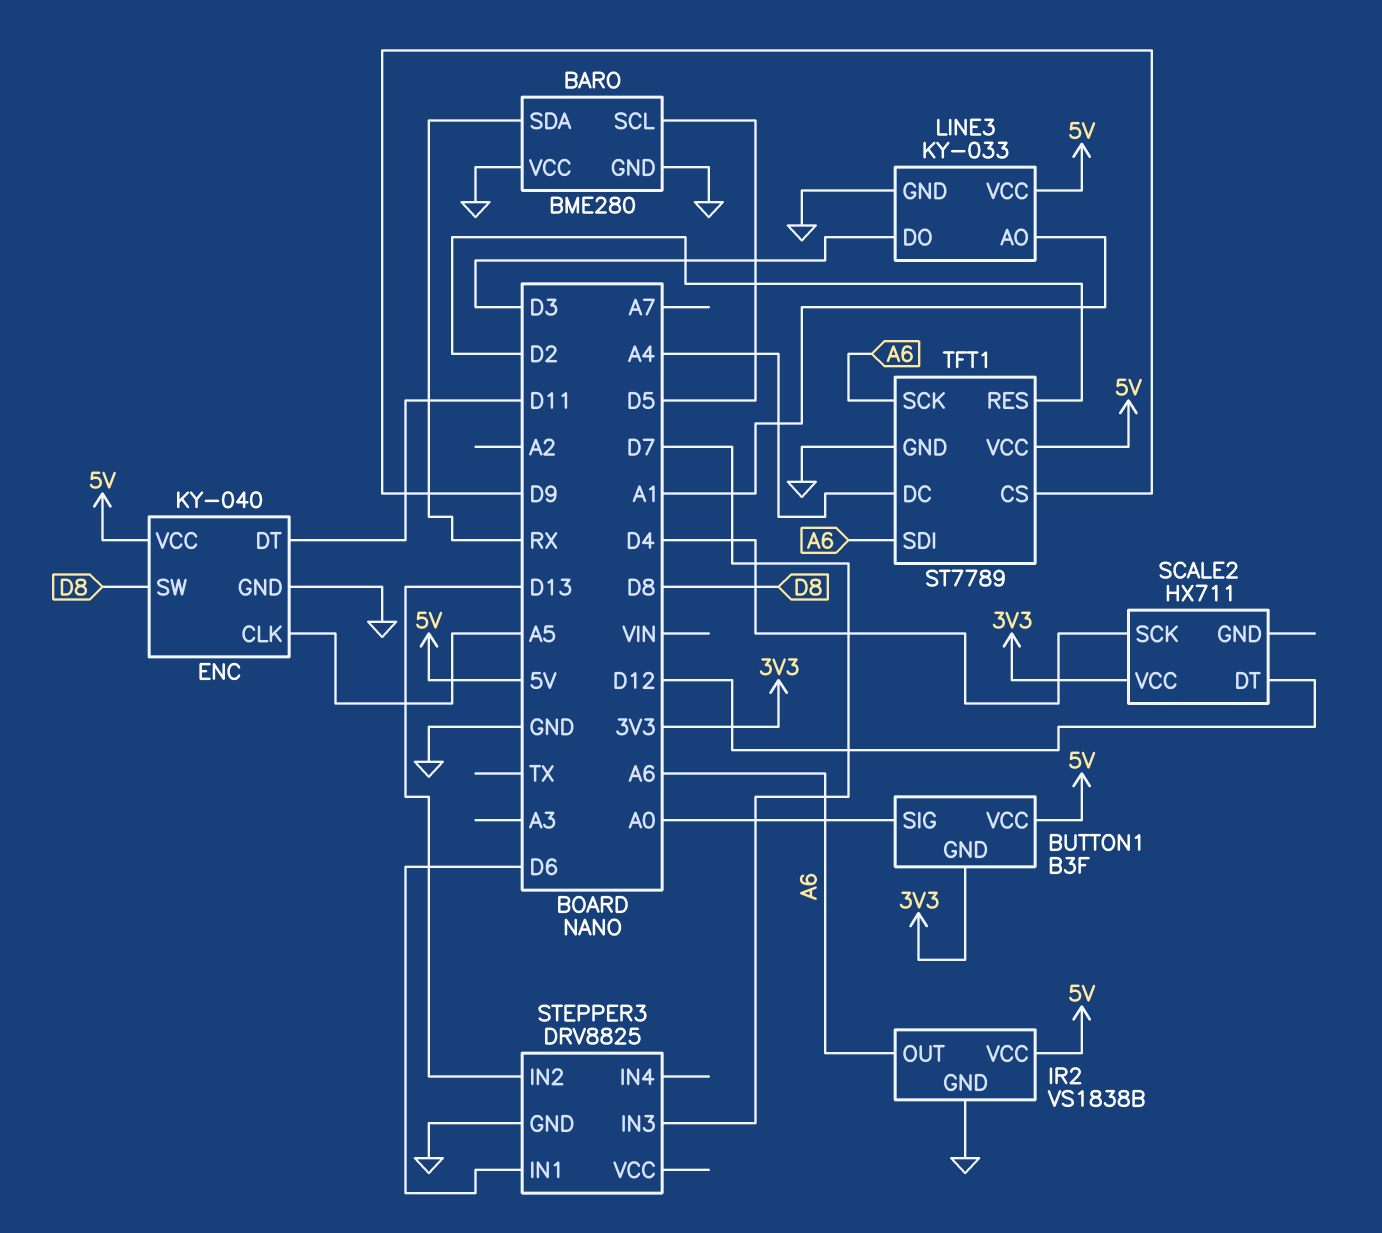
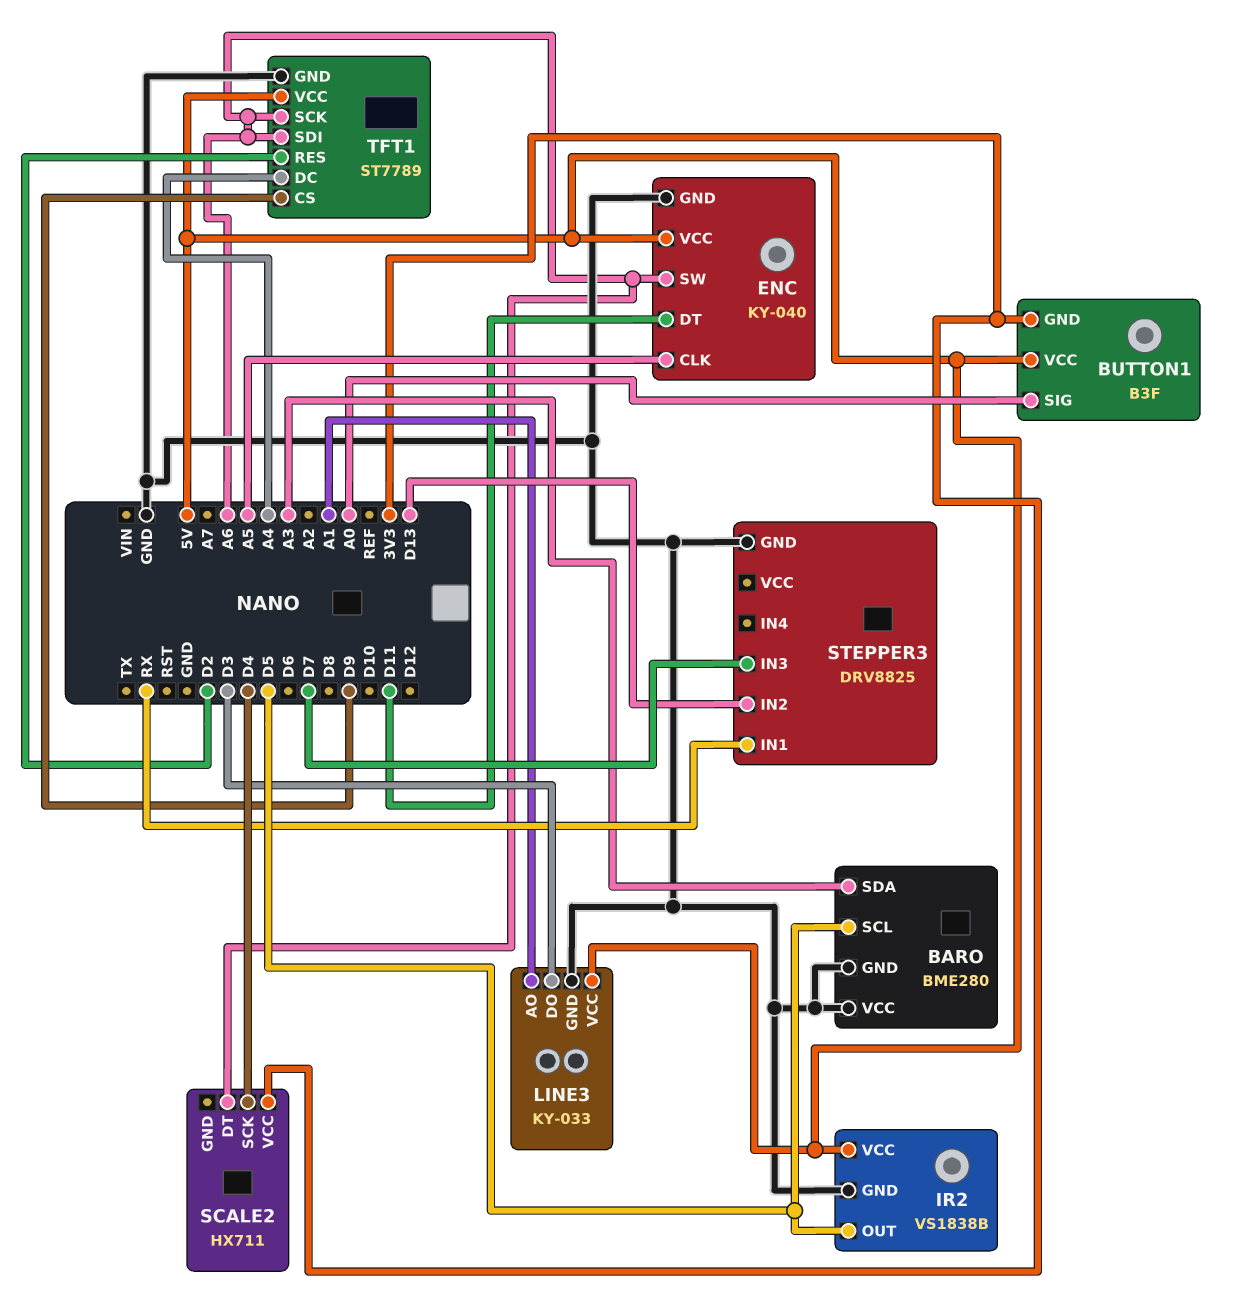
BARO pin SDA: RX -> A3
ENC pin SW: D8 -> A6
IR2 pin OUT: A6 -> D5
SCALE2 pin DT: D12 -> A6
STEPPER3 pin IN1: D6 -> RX

